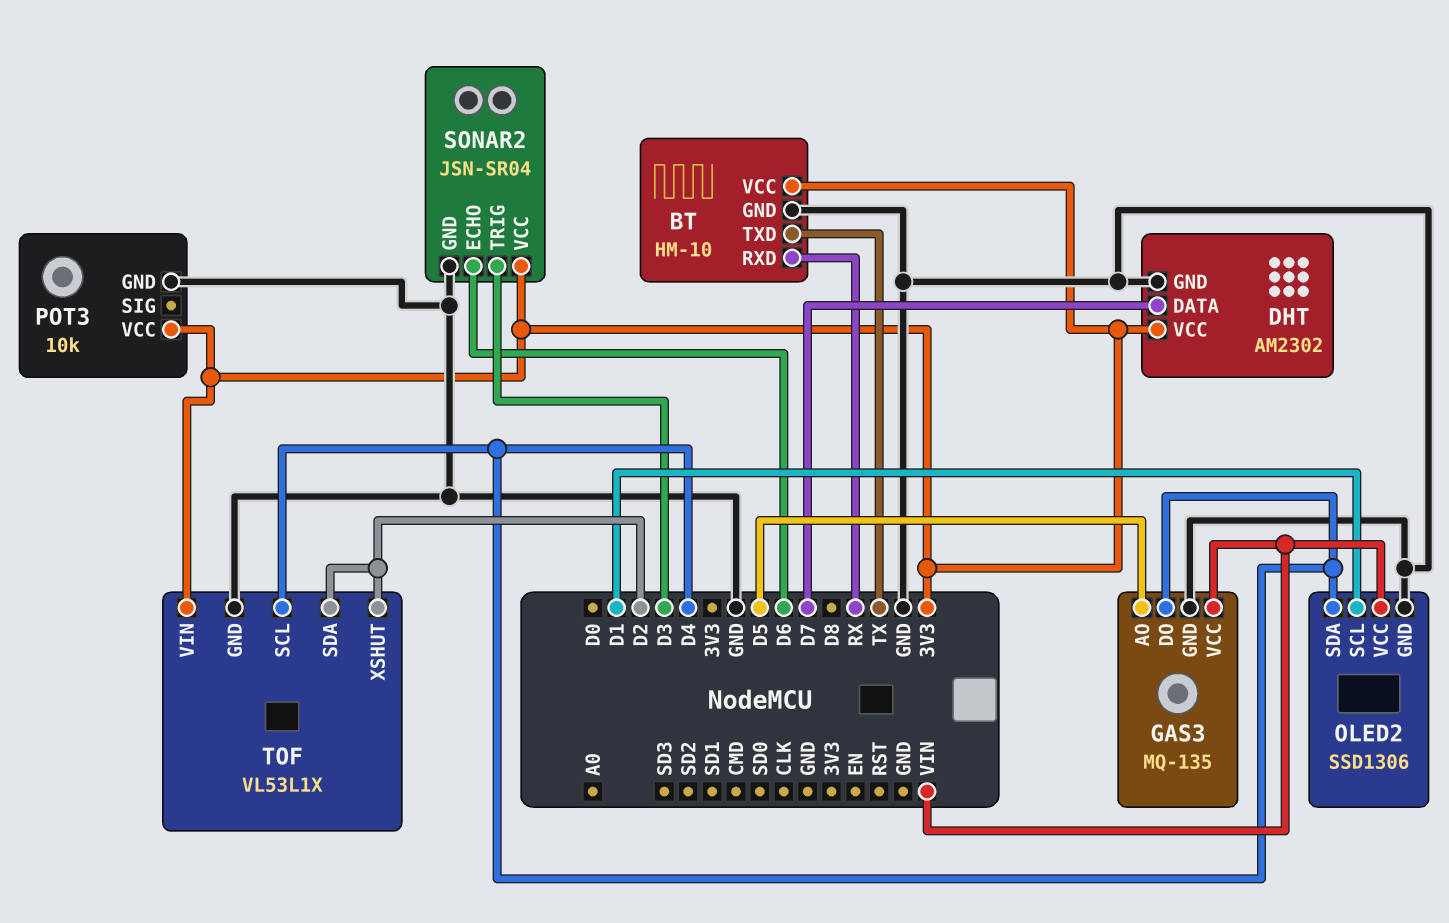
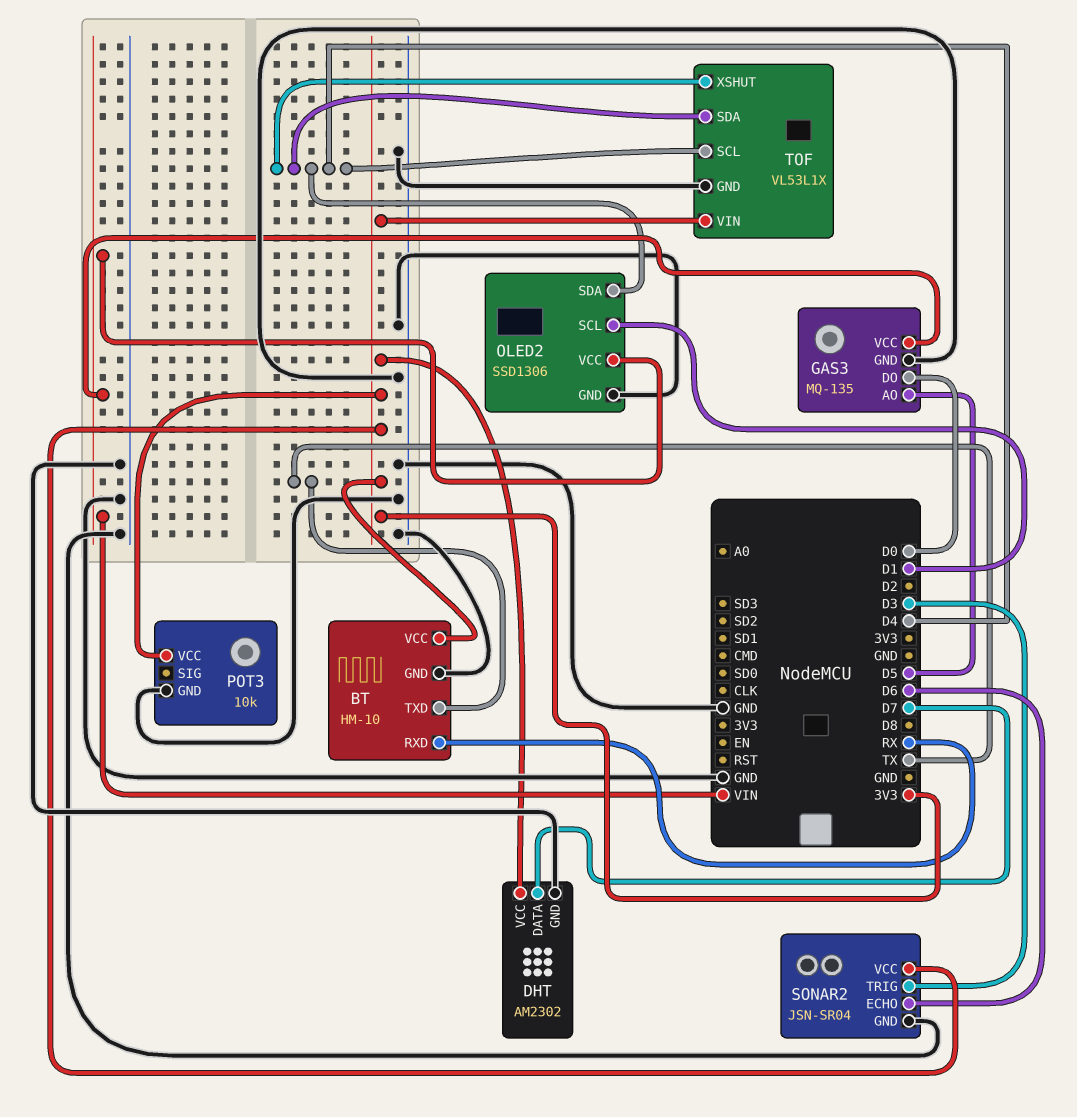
GAS3 pin DO: D4 -> D0
TOF pin SDA: D2 -> D4
TOF pin XSHUT: D2 -> D4

